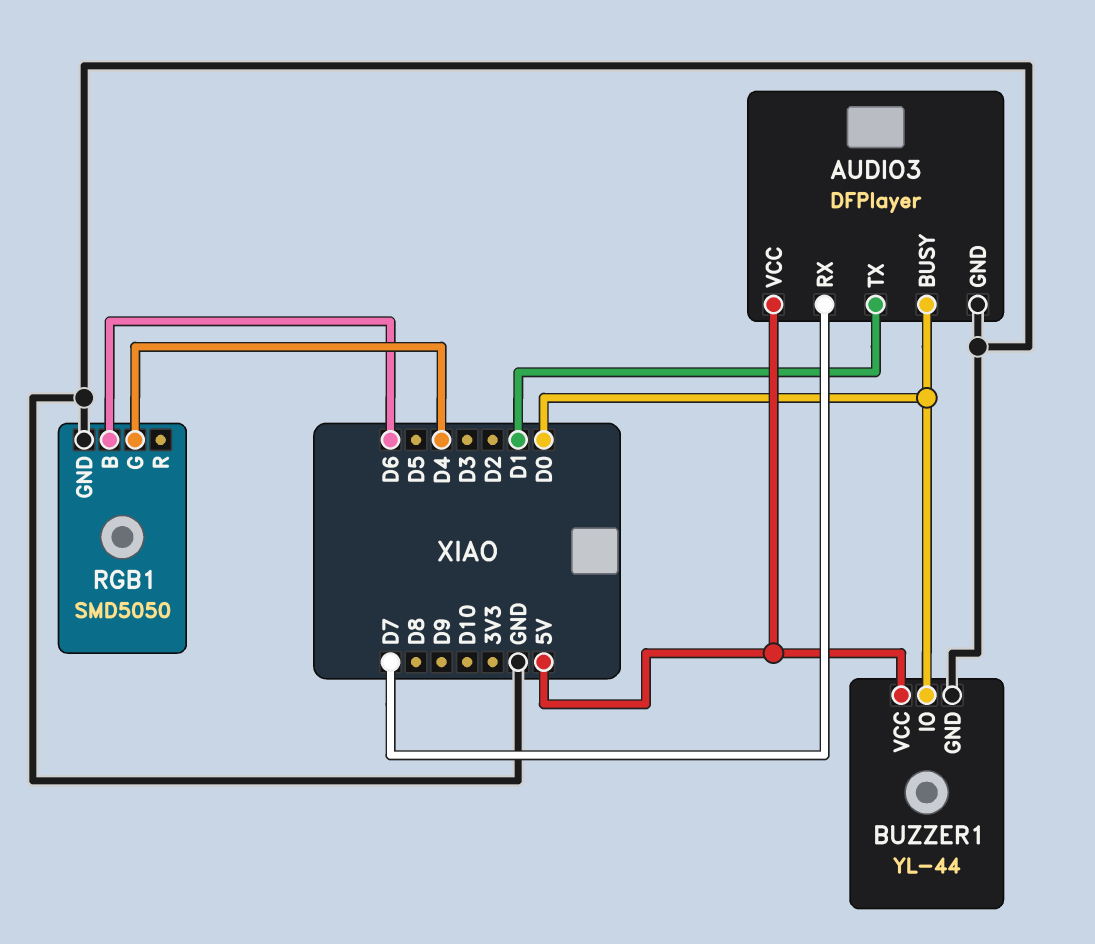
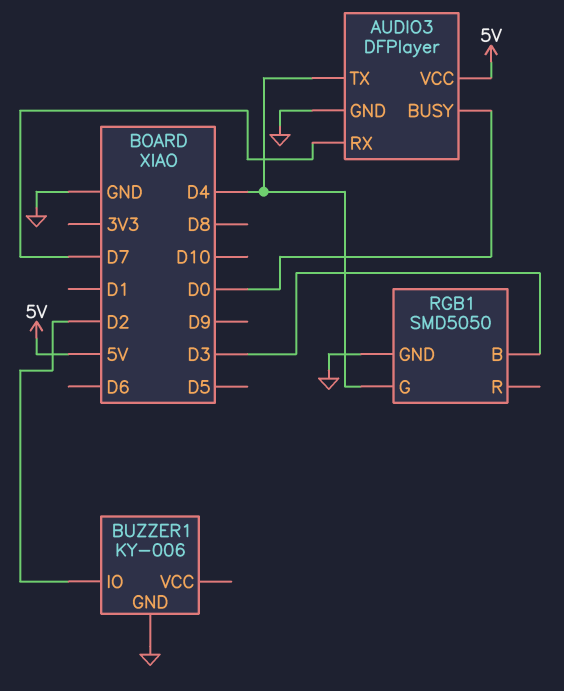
AUDIO3 pin TX: D1 -> D4
BUZZER1: YL-44 -> KY-006
BUZZER1 pin IO: D0 -> D2
BUZZER1 pin VCC: 5V -> none
RGB1 pin B: D6 -> D3

